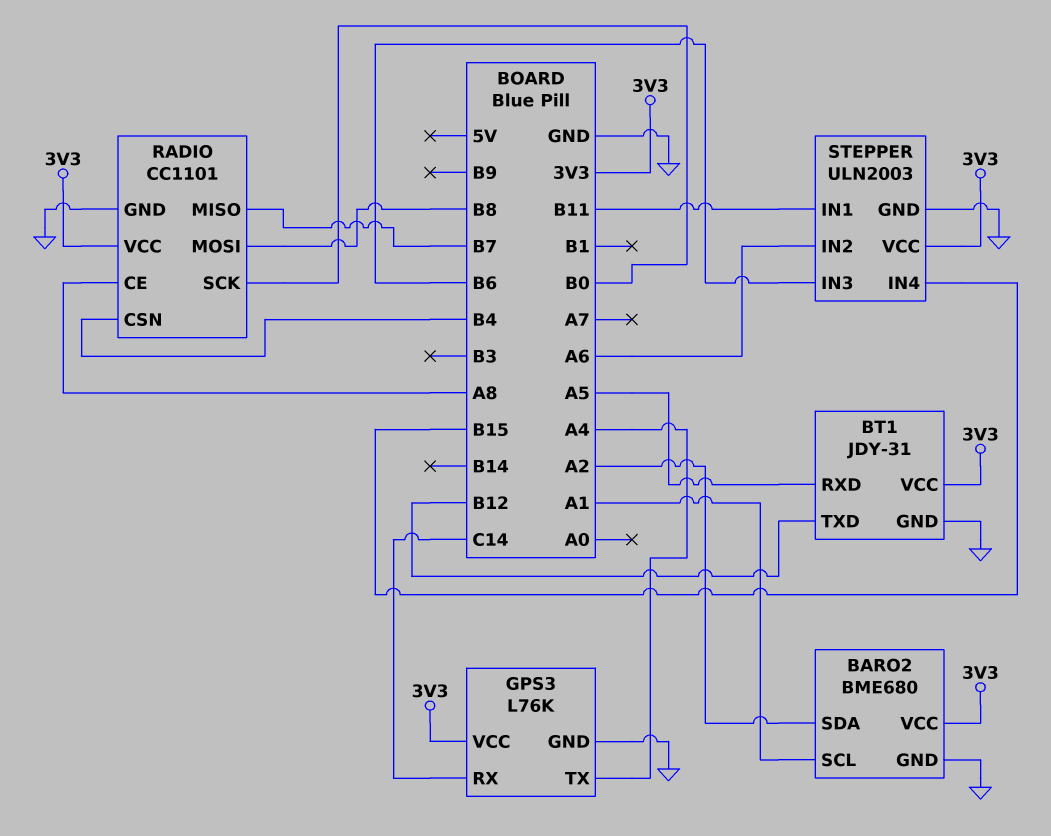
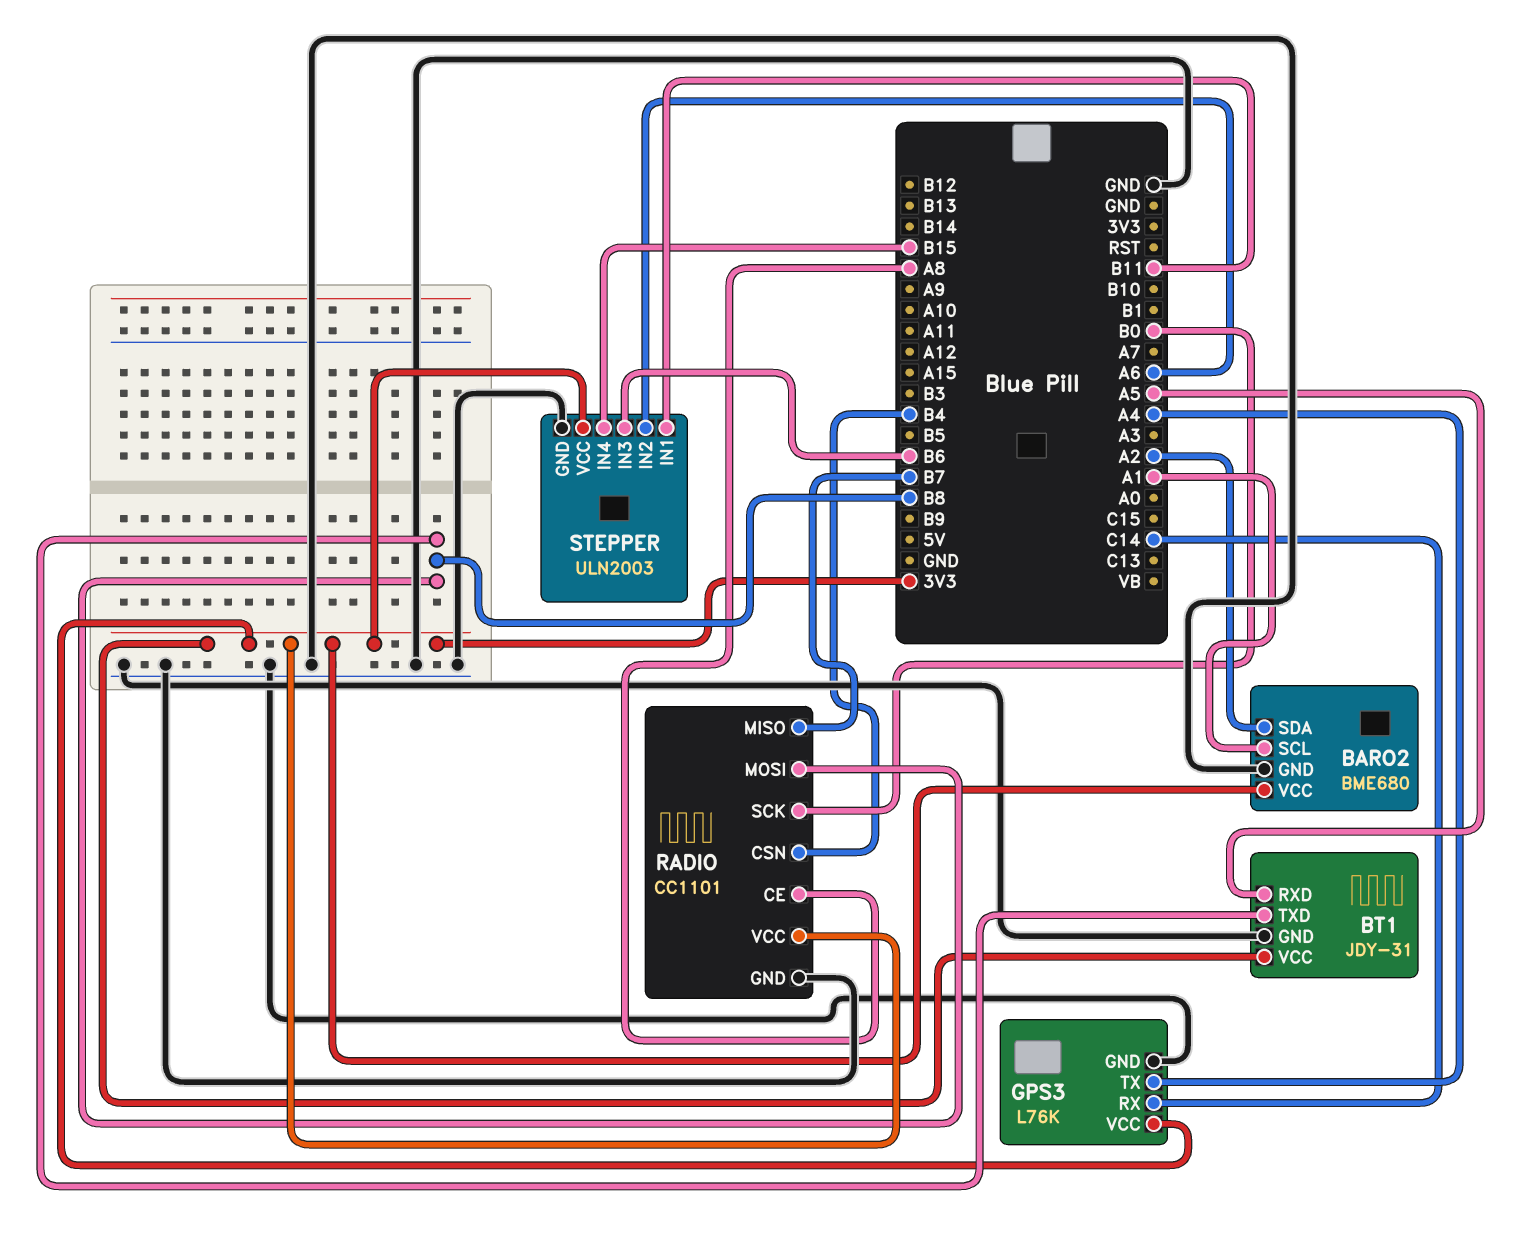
BT1 pin TXD: B12 -> B8

